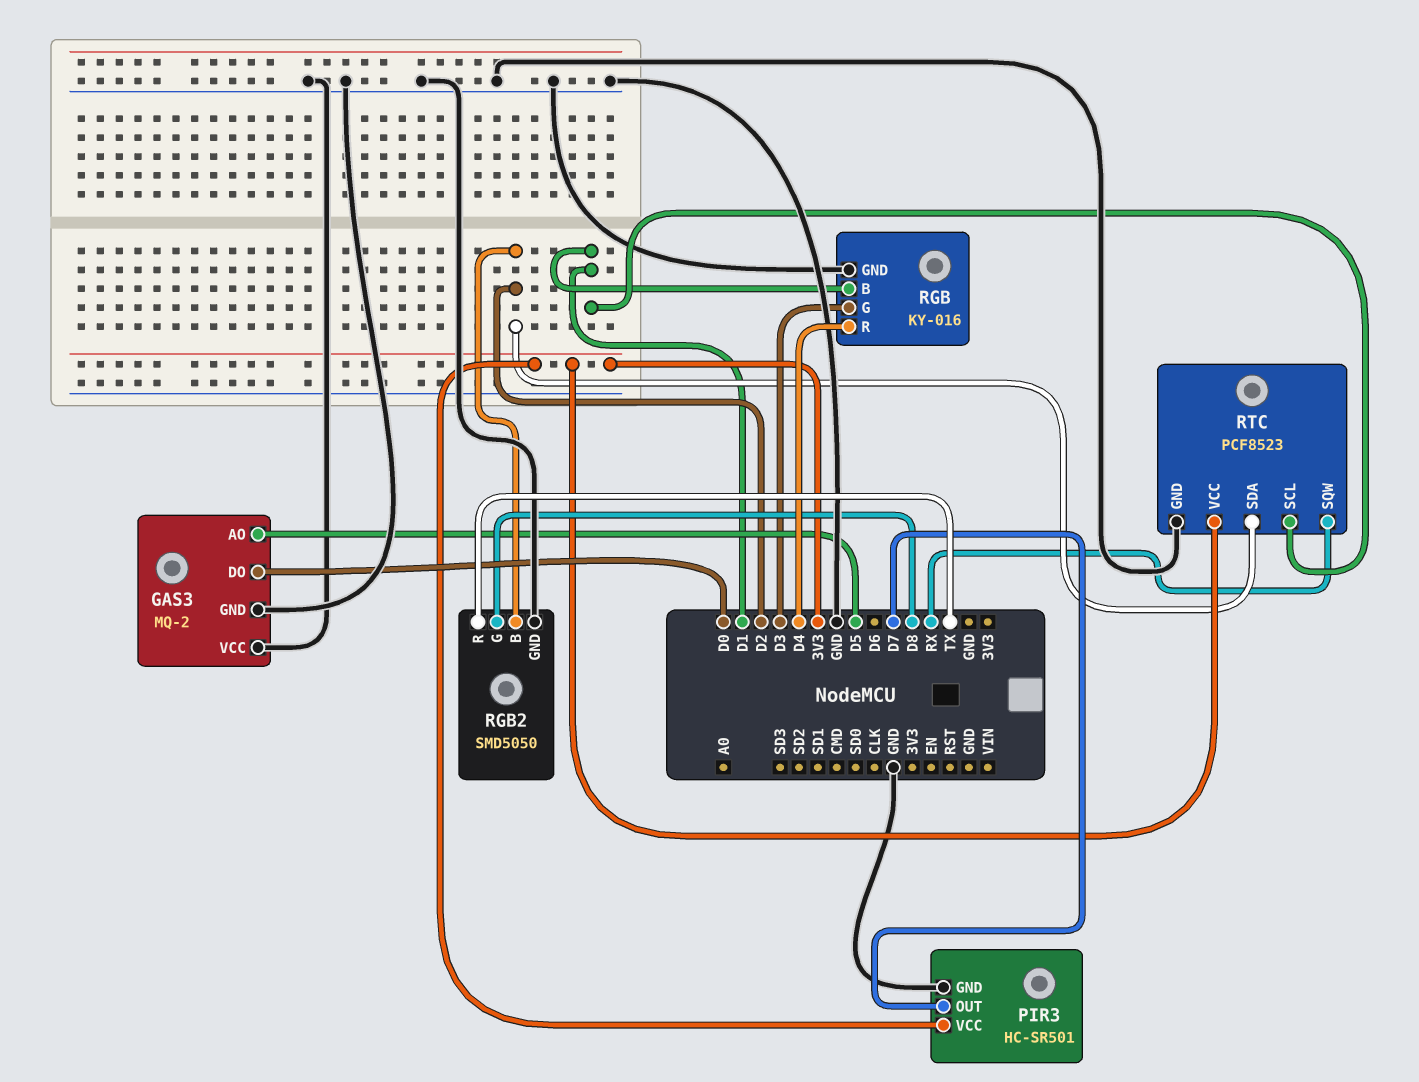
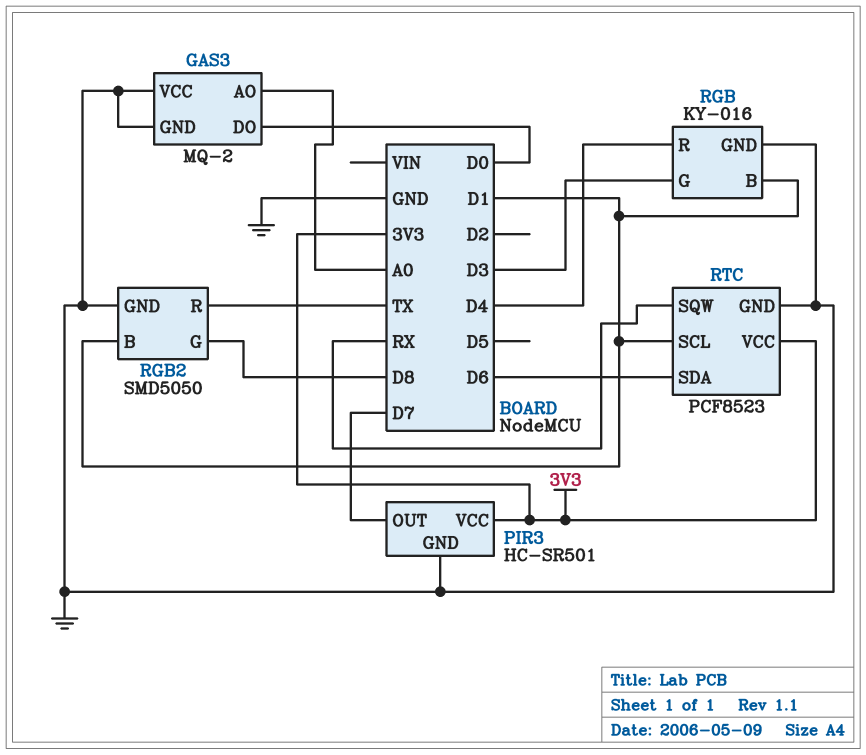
GAS3 pin AO: D5 -> A0
RGB2 pin B: D2 -> D1
RTC pin SDA: D2 -> D6

